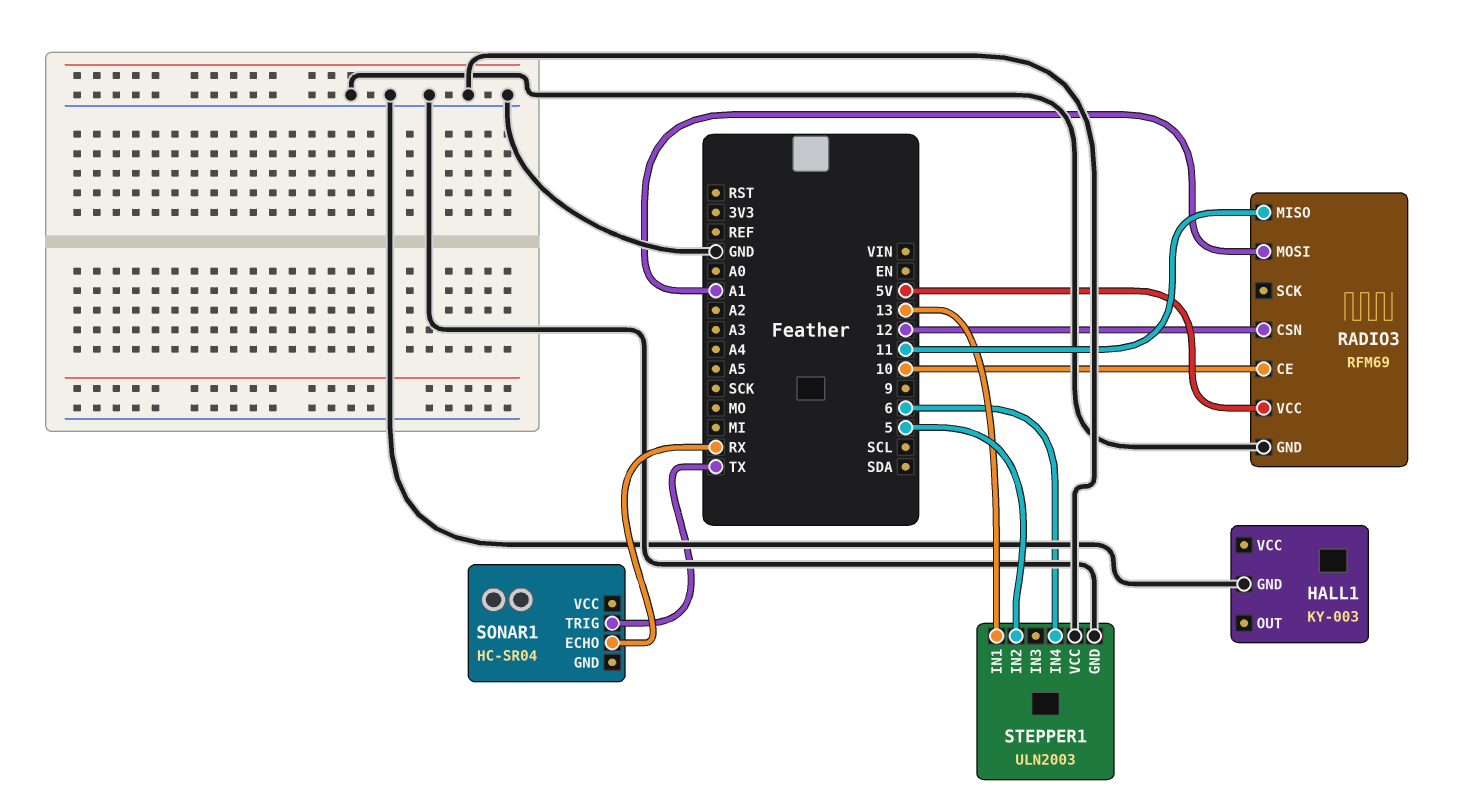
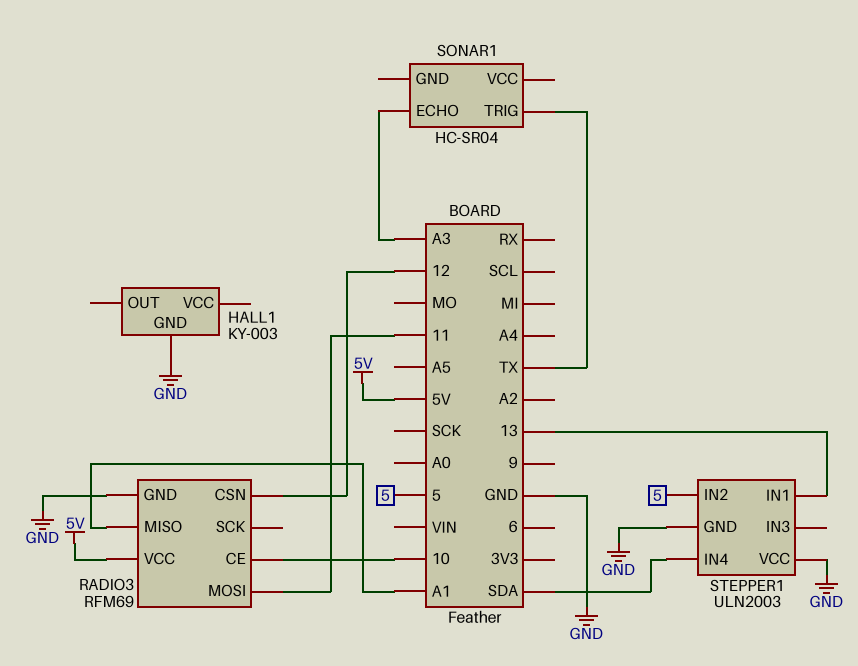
RADIO3 pin MISO: 11 -> A1
RADIO3 pin MOSI: A1 -> 11
SONAR1 pin ECHO: RX -> A3
STEPPER1 pin IN4: 6 -> SDA

